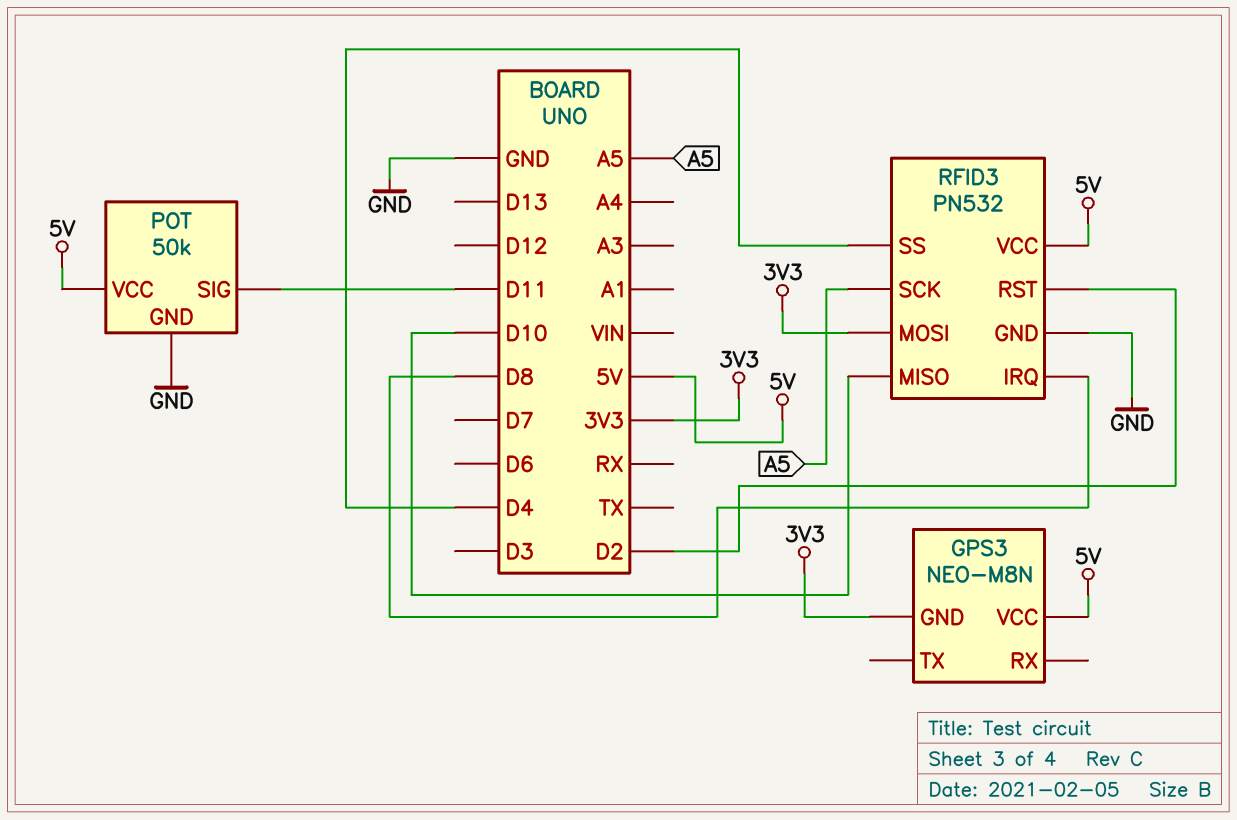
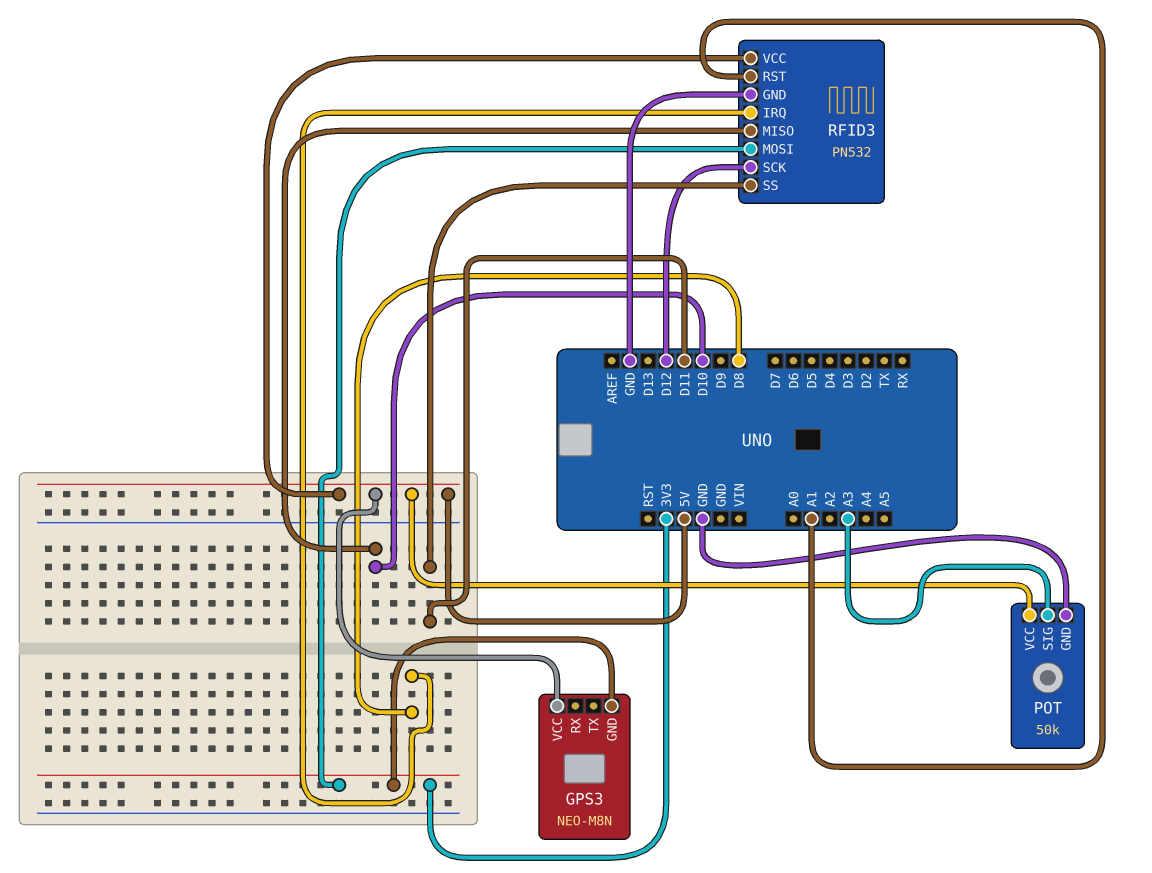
POT pin SIG: D11 -> A3
RFID3 pin RST: D2 -> A1
RFID3 pin SCK: A5 -> D12
RFID3 pin SS: D4 -> D11

